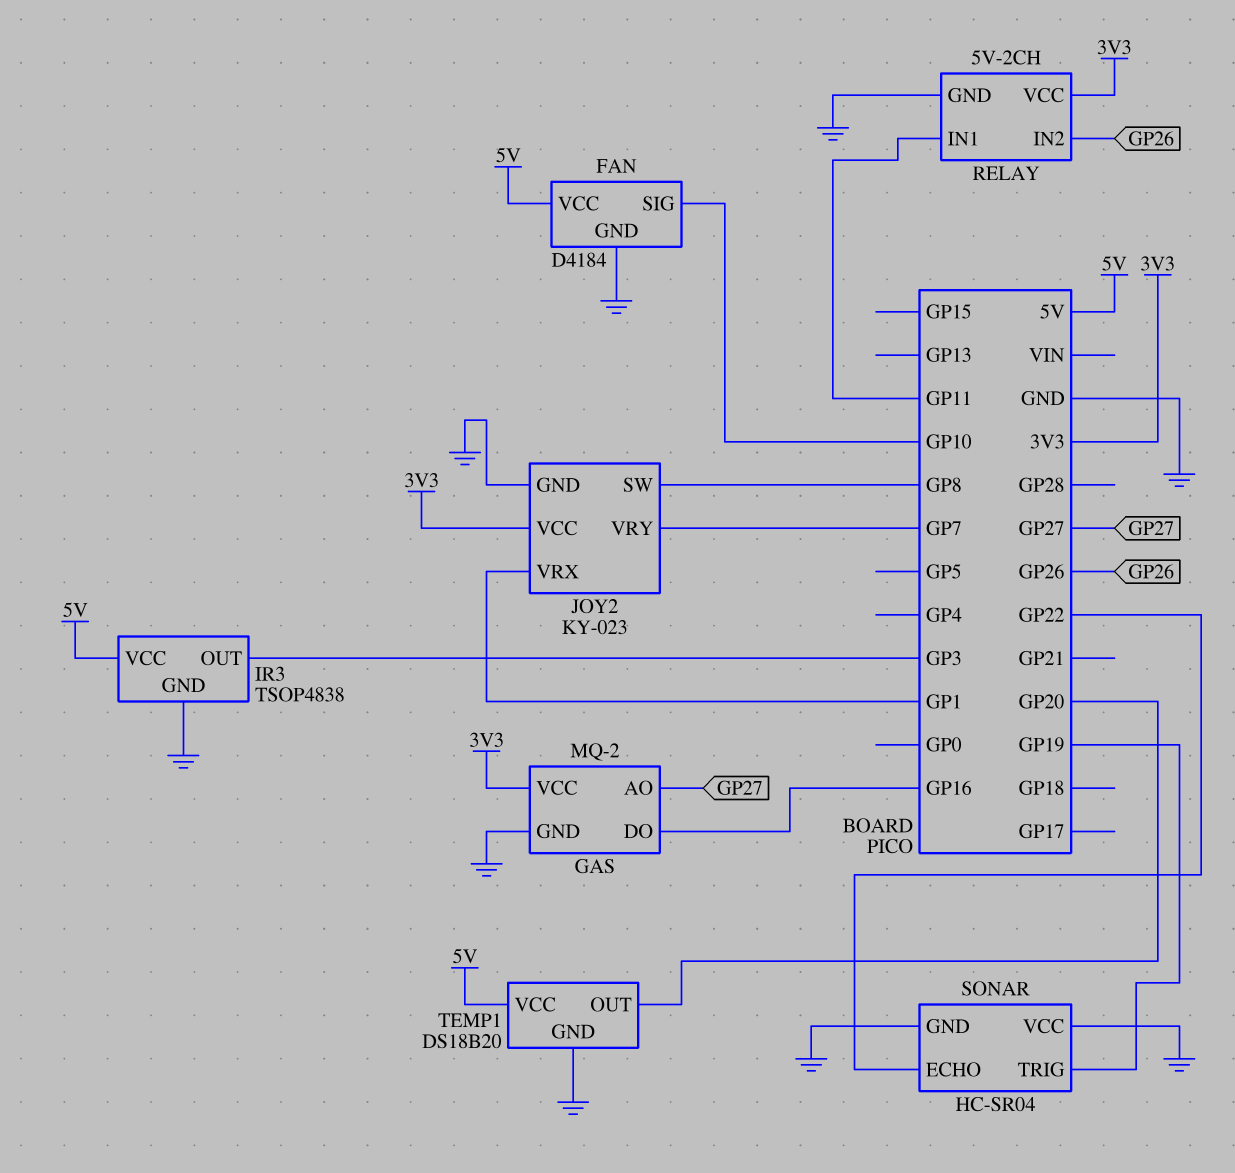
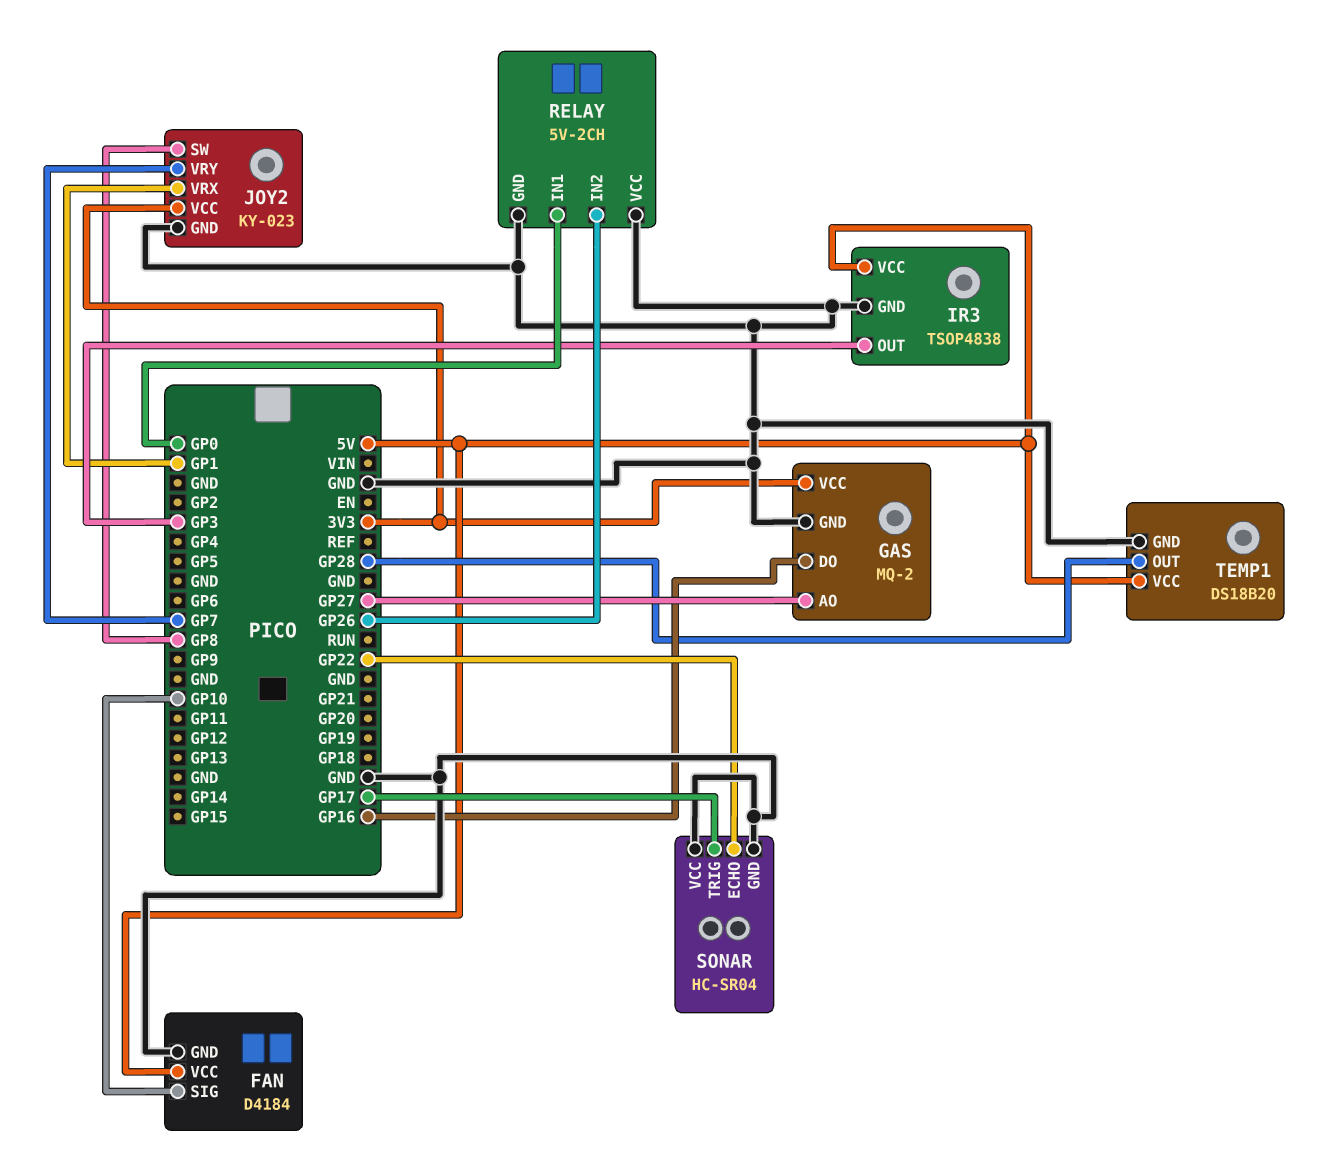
RELAY pin IN1: GP11 -> GP0
RELAY pin VCC: 3V3 -> GND
SONAR pin TRIG: GP19 -> GP17
TEMP1 pin OUT: GP20 -> GP28

